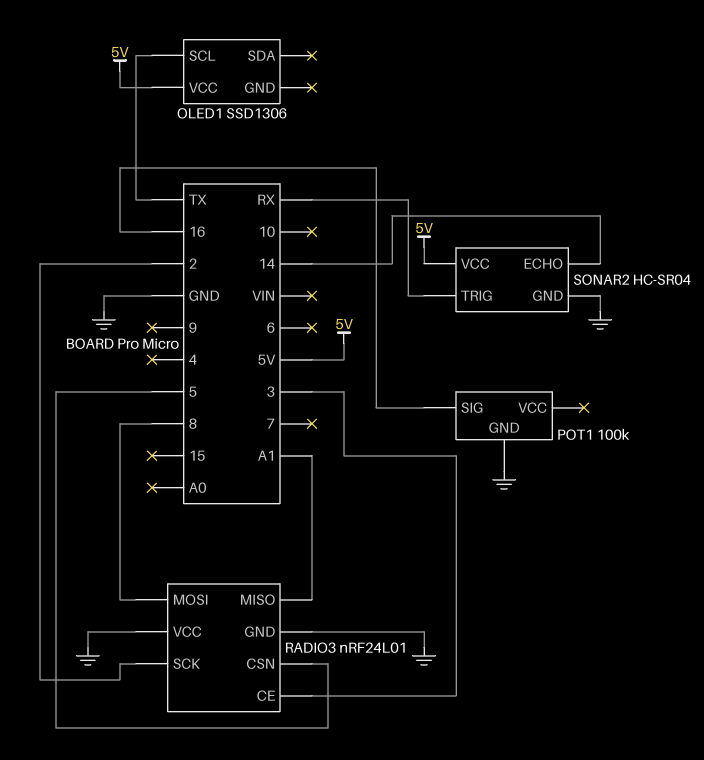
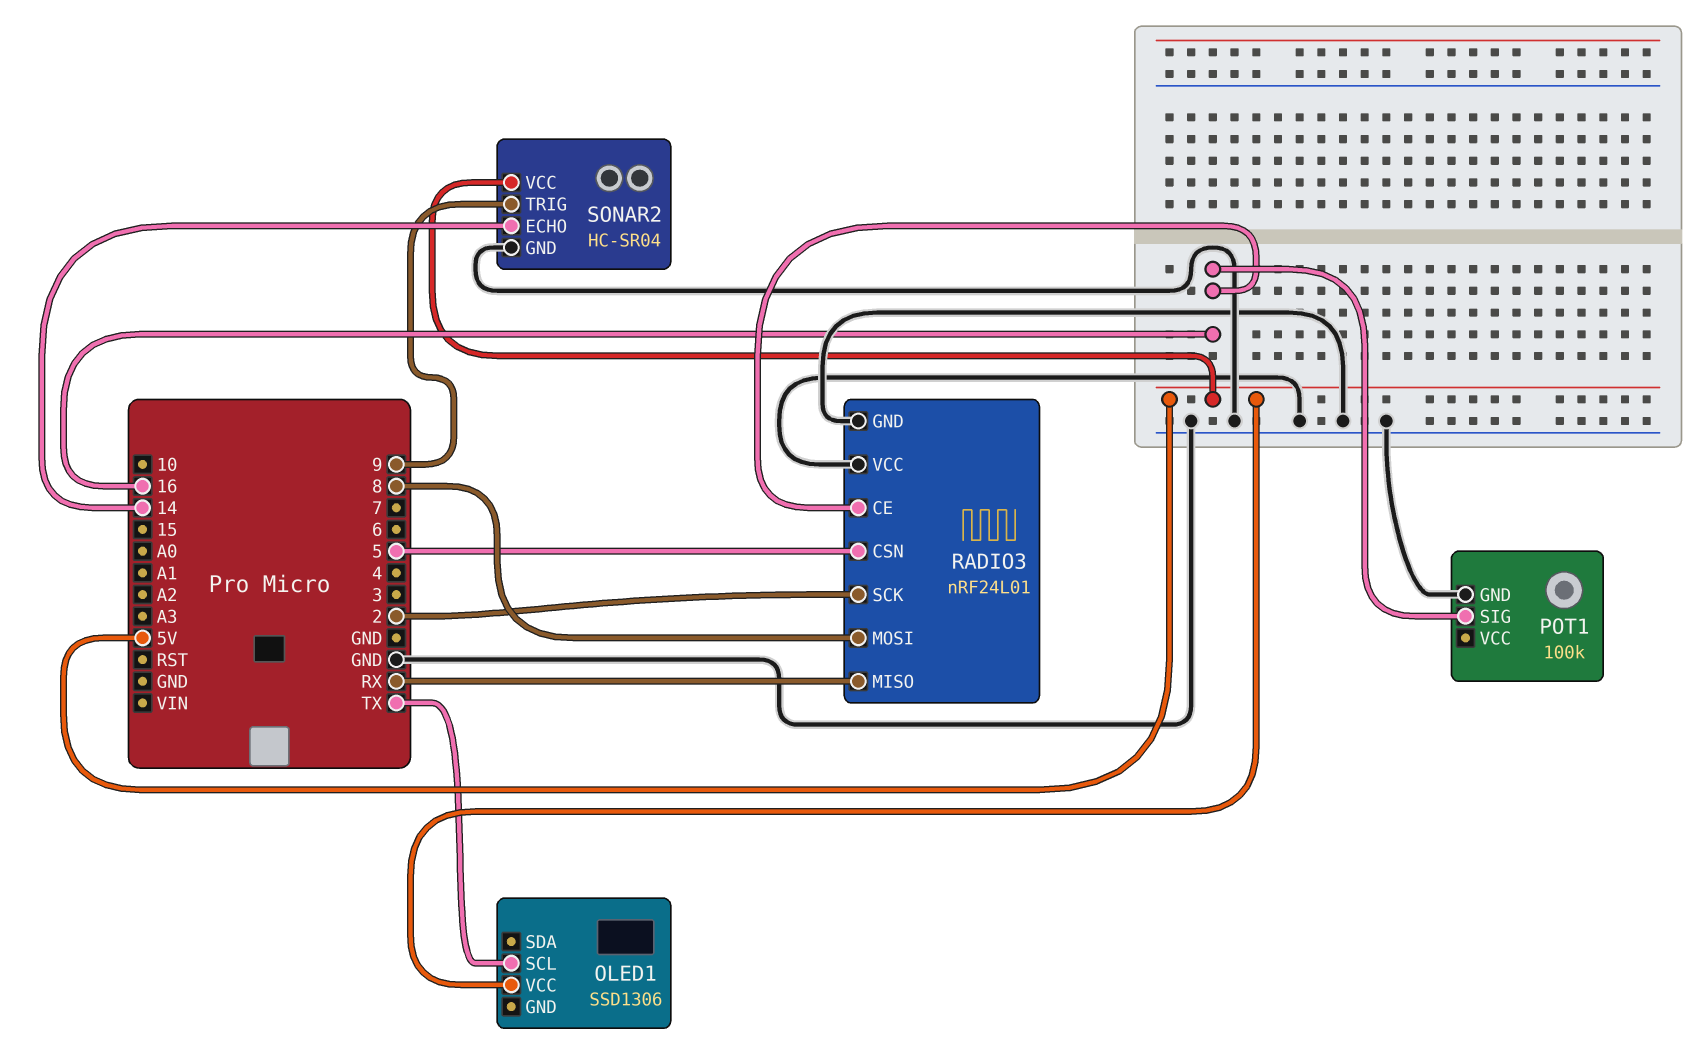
RADIO3 pin CE: 3 -> 16
RADIO3 pin MISO: A1 -> RX
SONAR2 pin TRIG: RX -> 9

